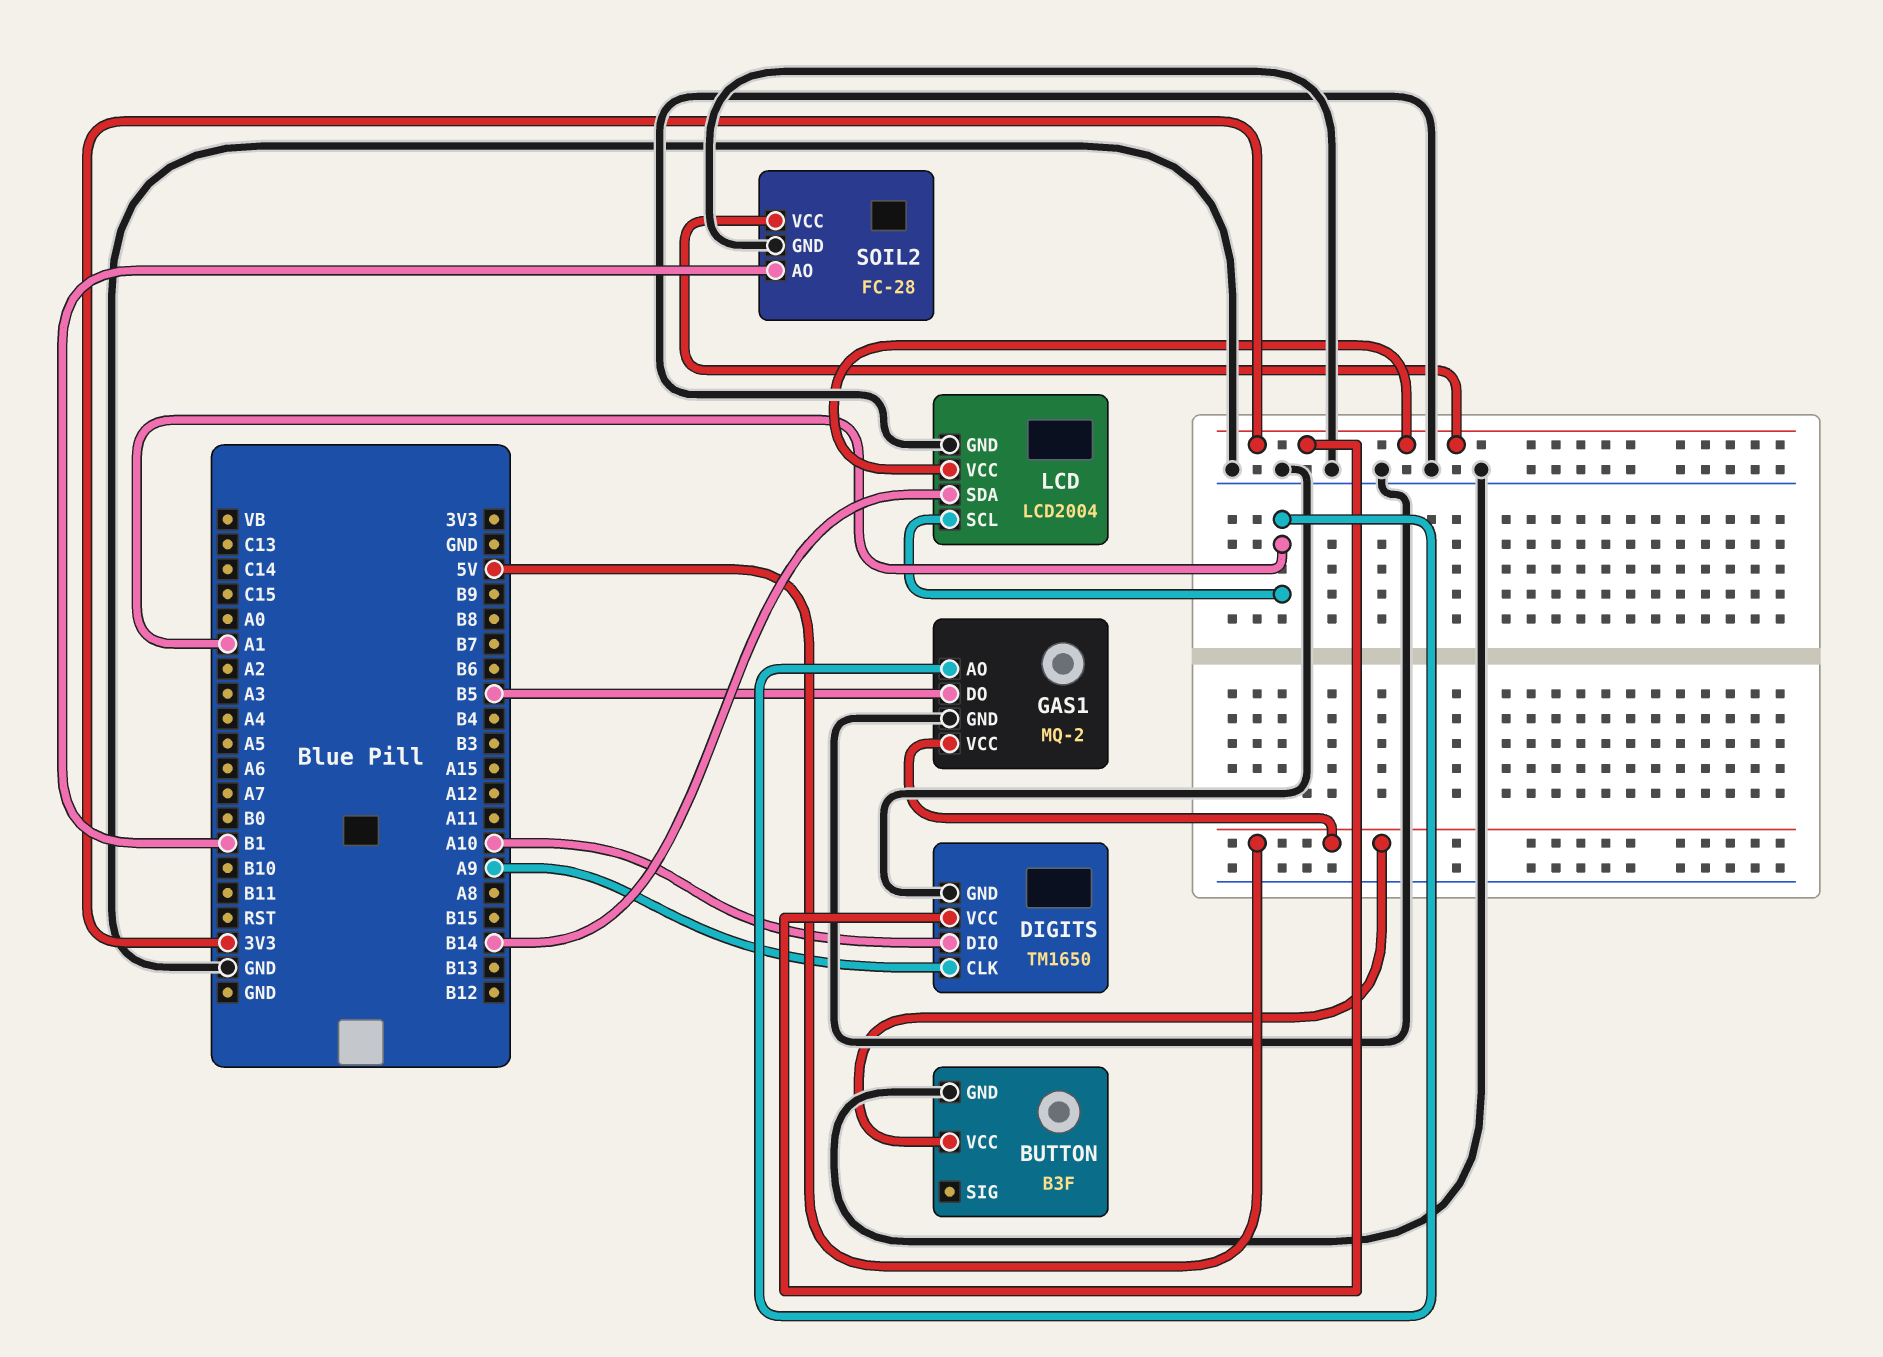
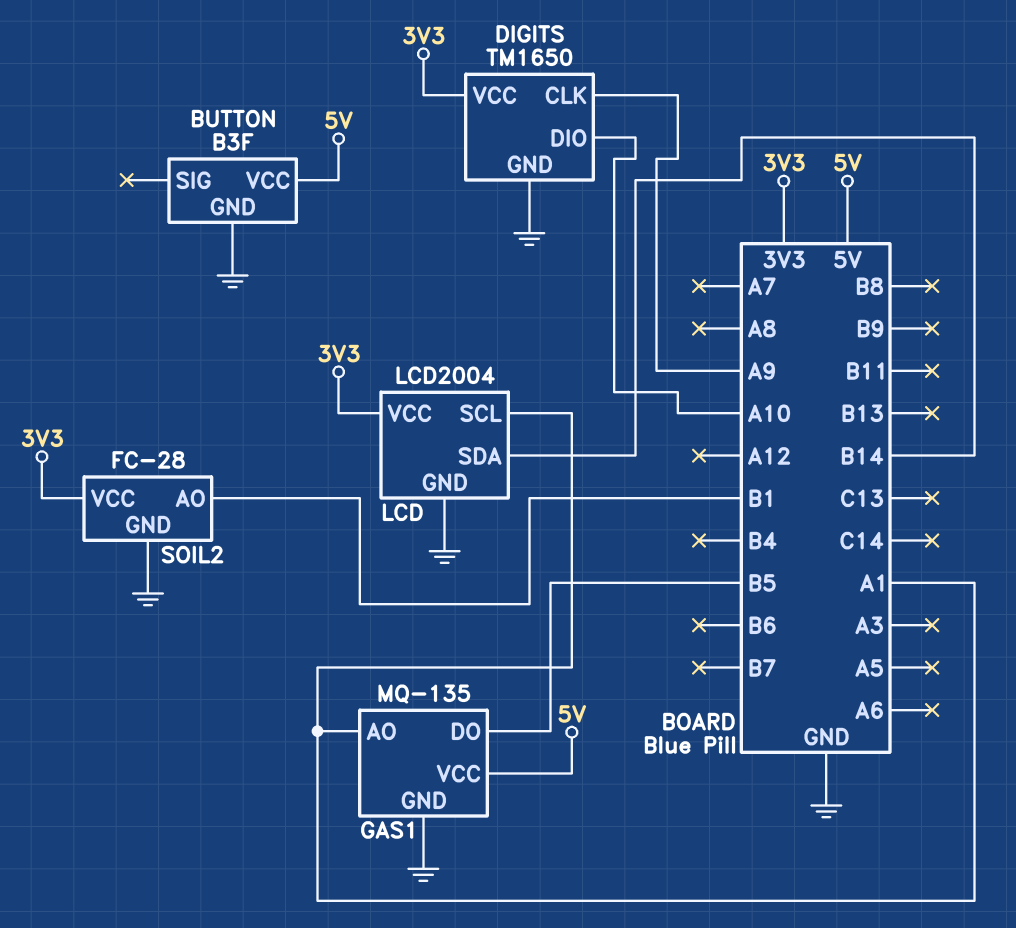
GAS1: MQ-2 -> MQ-135

